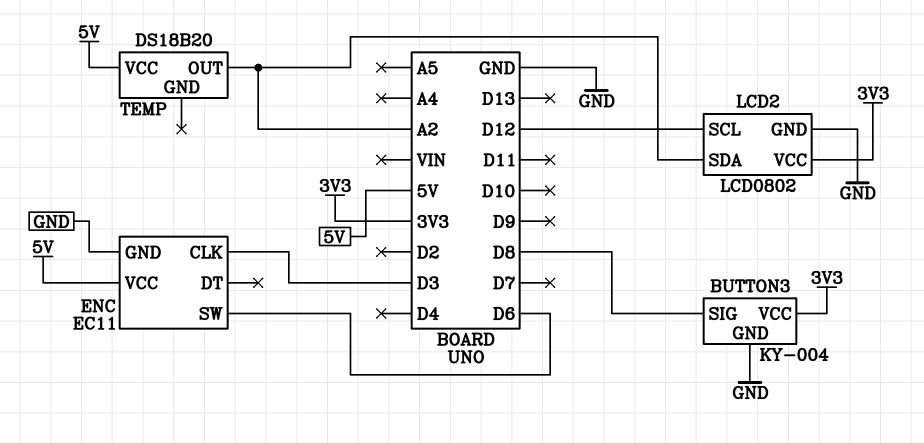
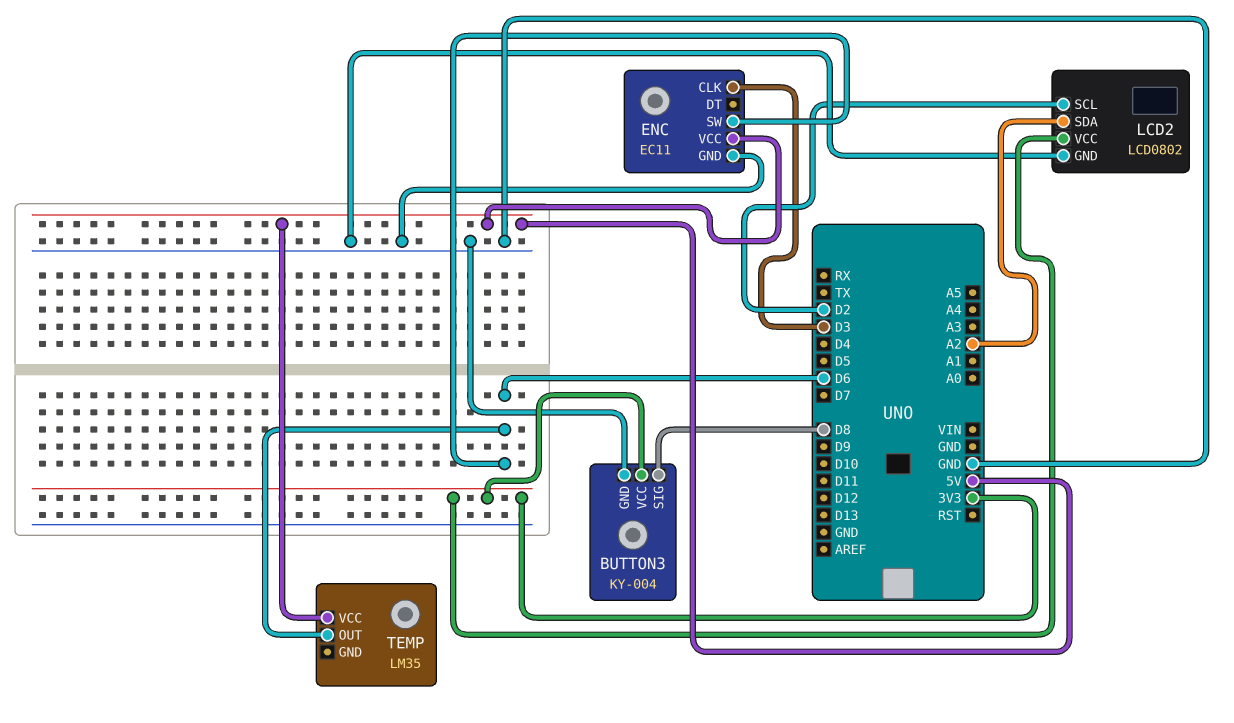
LCD2 pin SCL: D12 -> D2
TEMP: DS18B20 -> LM35
TEMP pin OUT: A2 -> D6

